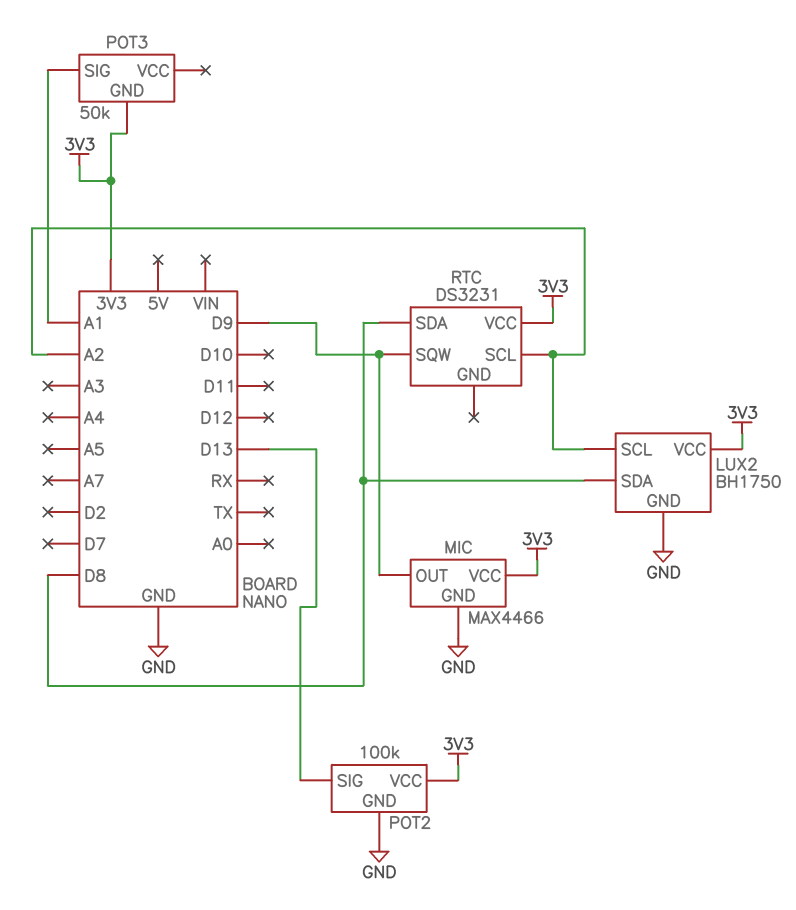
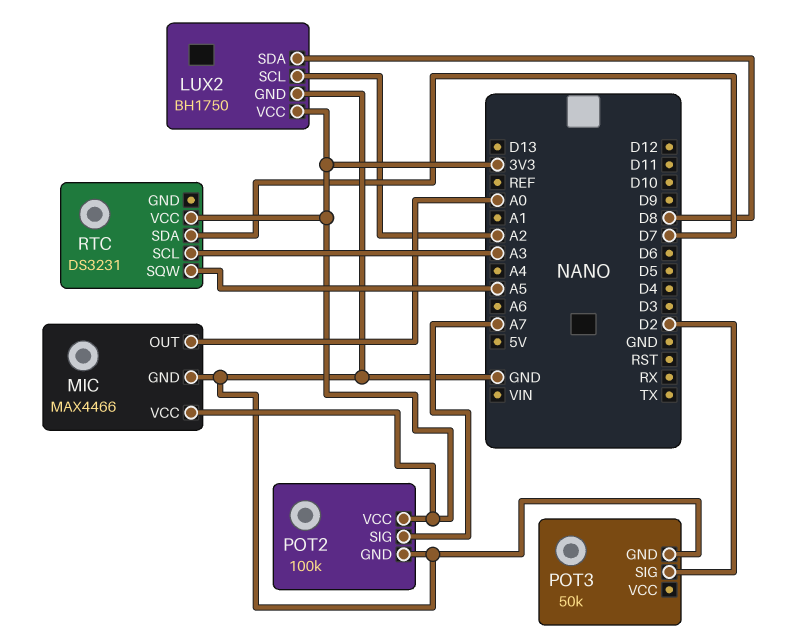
MIC pin OUT: D9 -> A0
POT2 pin SIG: D13 -> A7
POT3 pin GND: 3V3 -> GND
POT3 pin SIG: A1 -> D2
RTC pin SCL: A2 -> A3
RTC pin SDA: D8 -> D7
RTC pin SQW: D9 -> A5

